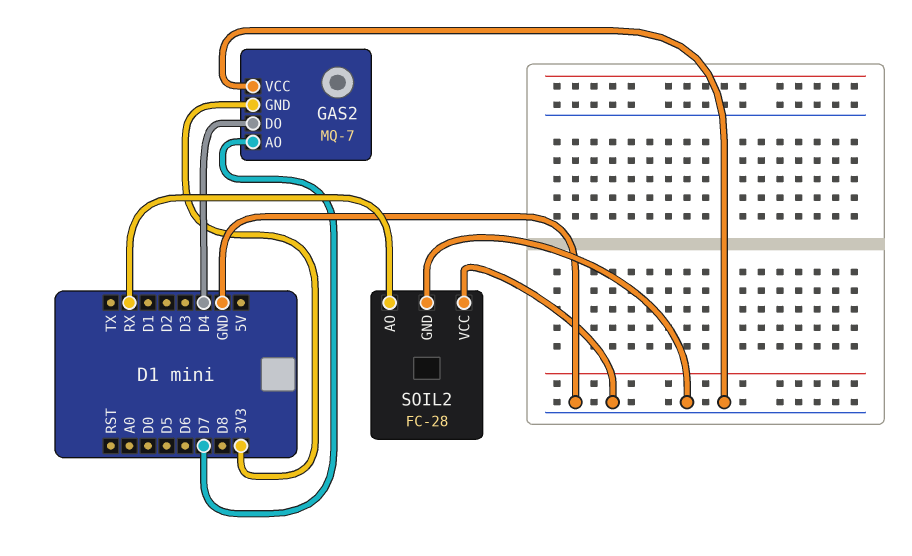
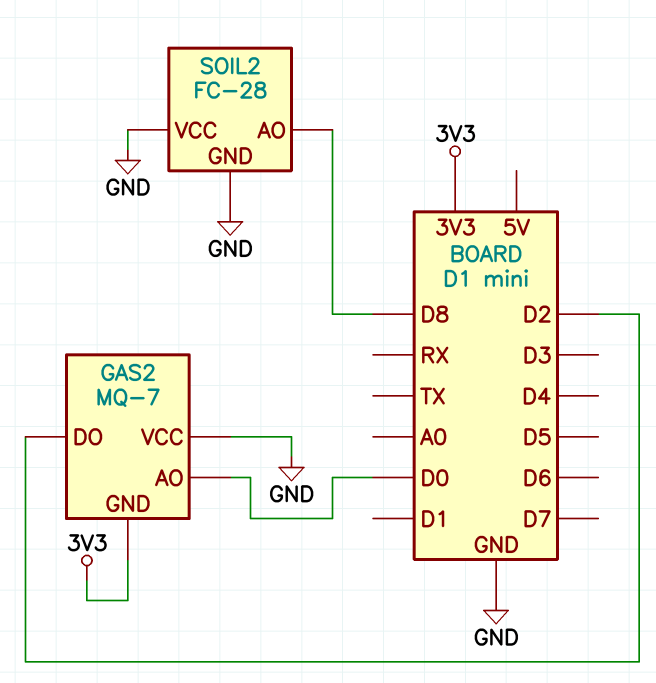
GAS2 pin AO: D7 -> D0
GAS2 pin DO: D4 -> D2
SOIL2 pin AO: RX -> D8

